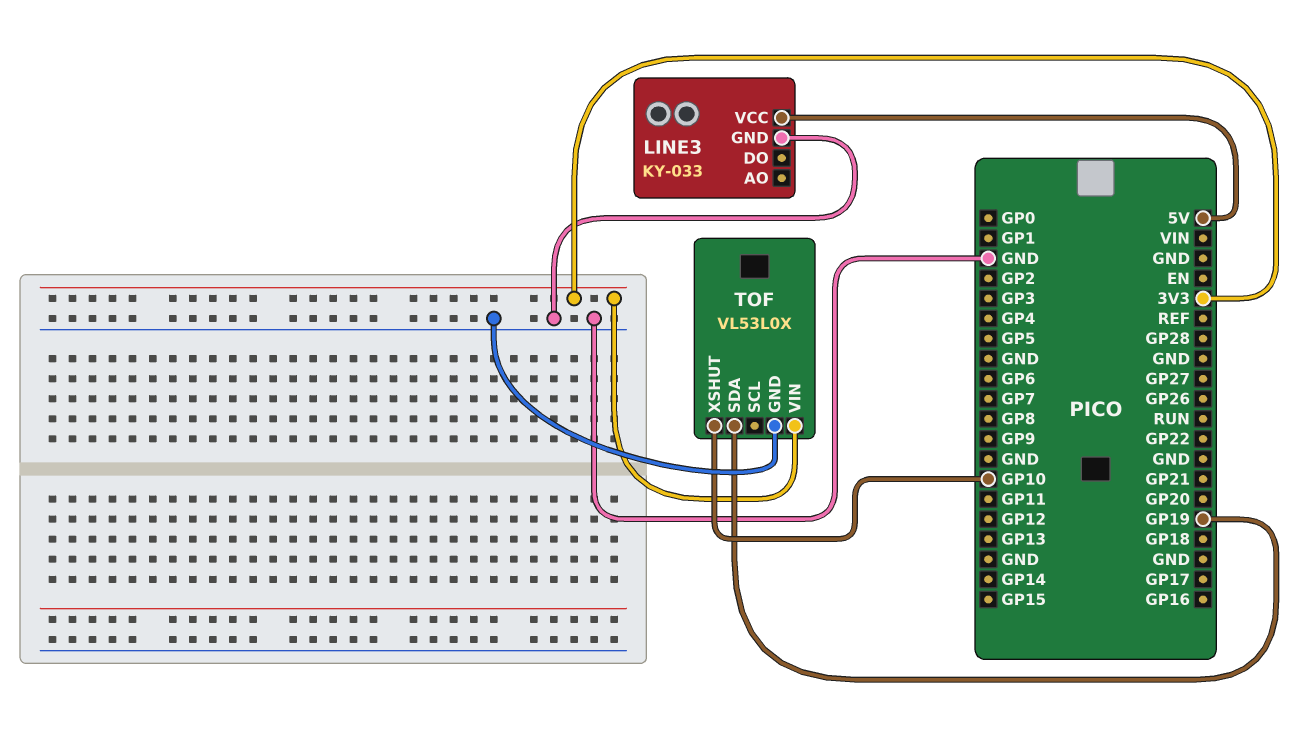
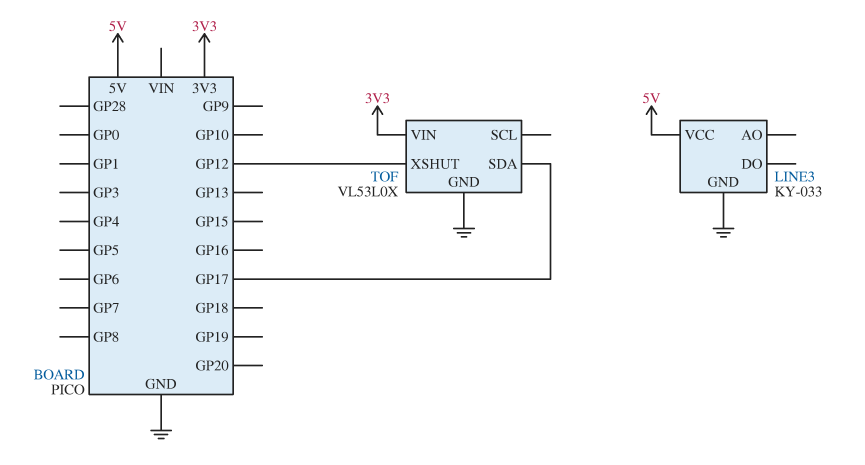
TOF pin SDA: GP19 -> GP17
TOF pin XSHUT: GP10 -> GP12

